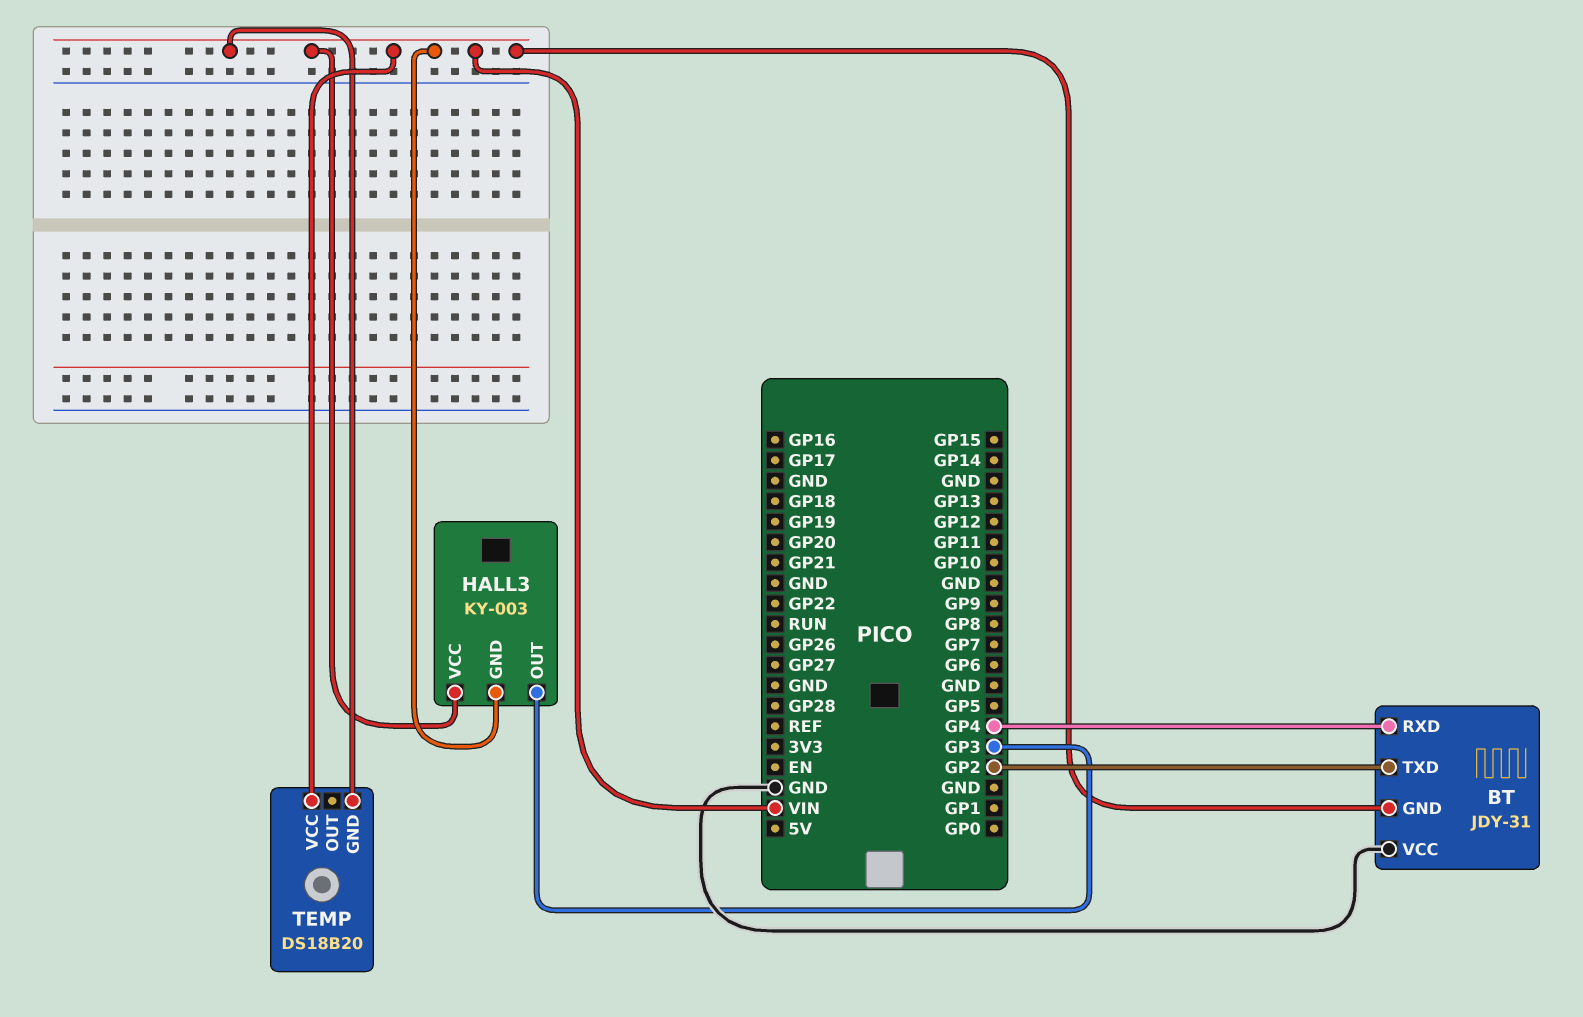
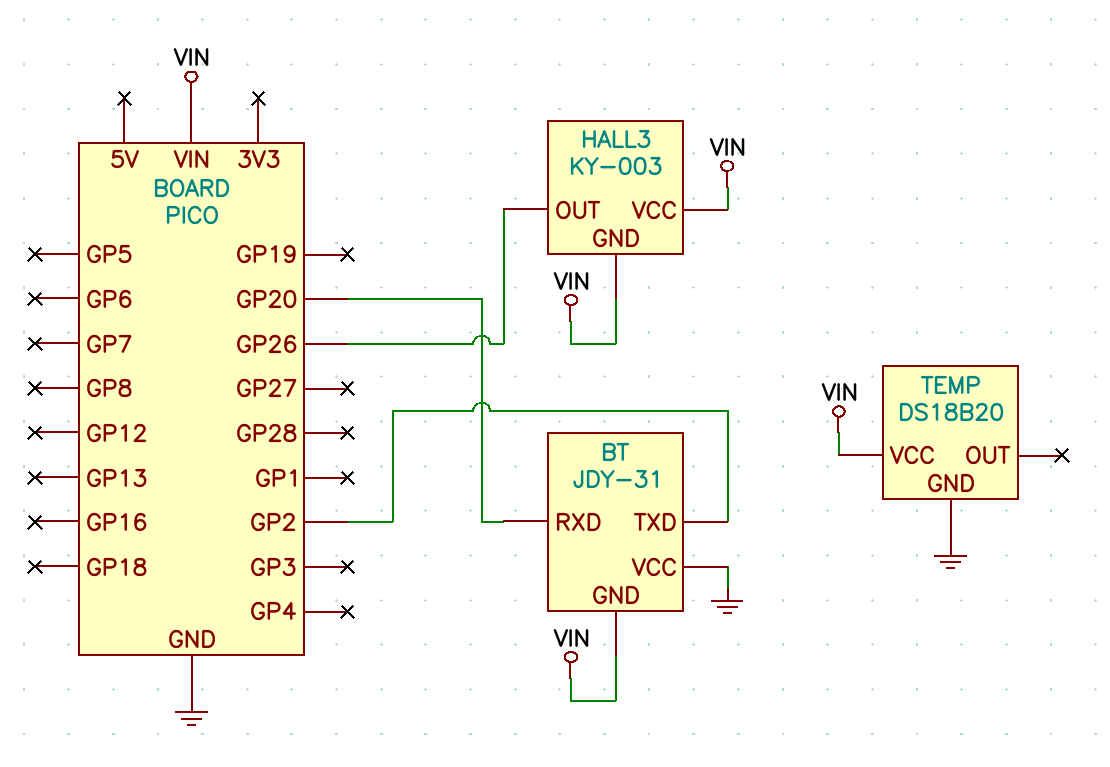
BT pin RXD: GP4 -> GP20
HALL3 pin OUT: GP3 -> GP26
TEMP pin GND: VIN -> GND

